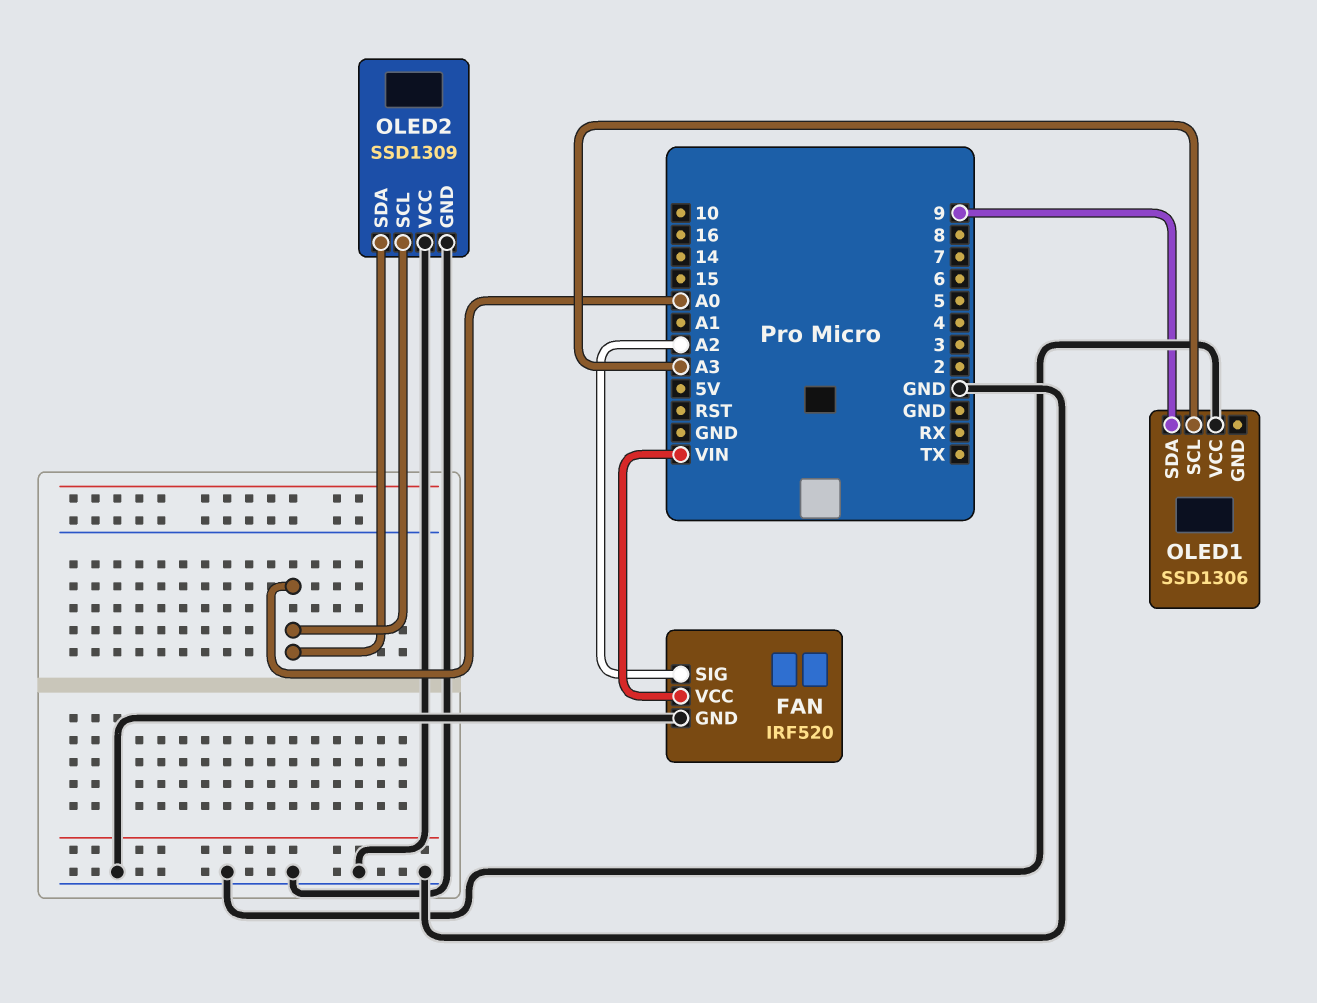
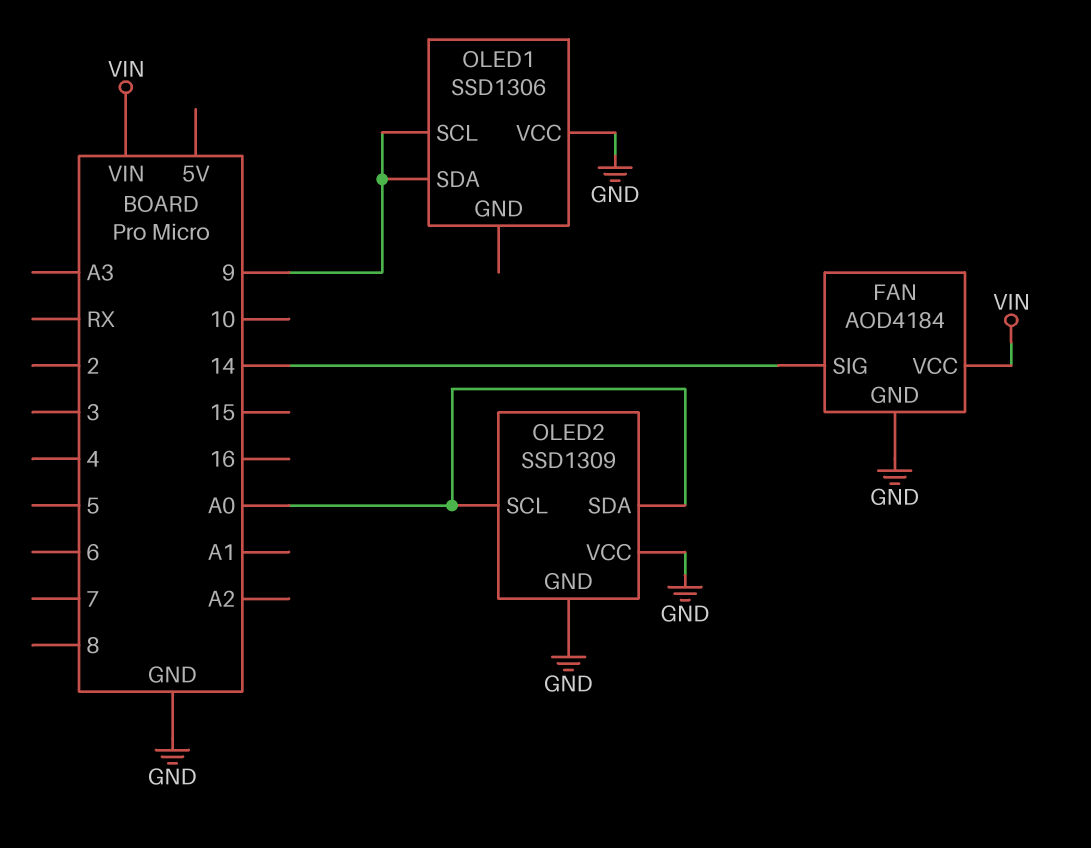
FAN: IRF520 -> AOD4184
FAN pin SIG: A2 -> 14
OLED1 pin SCL: A3 -> 9

